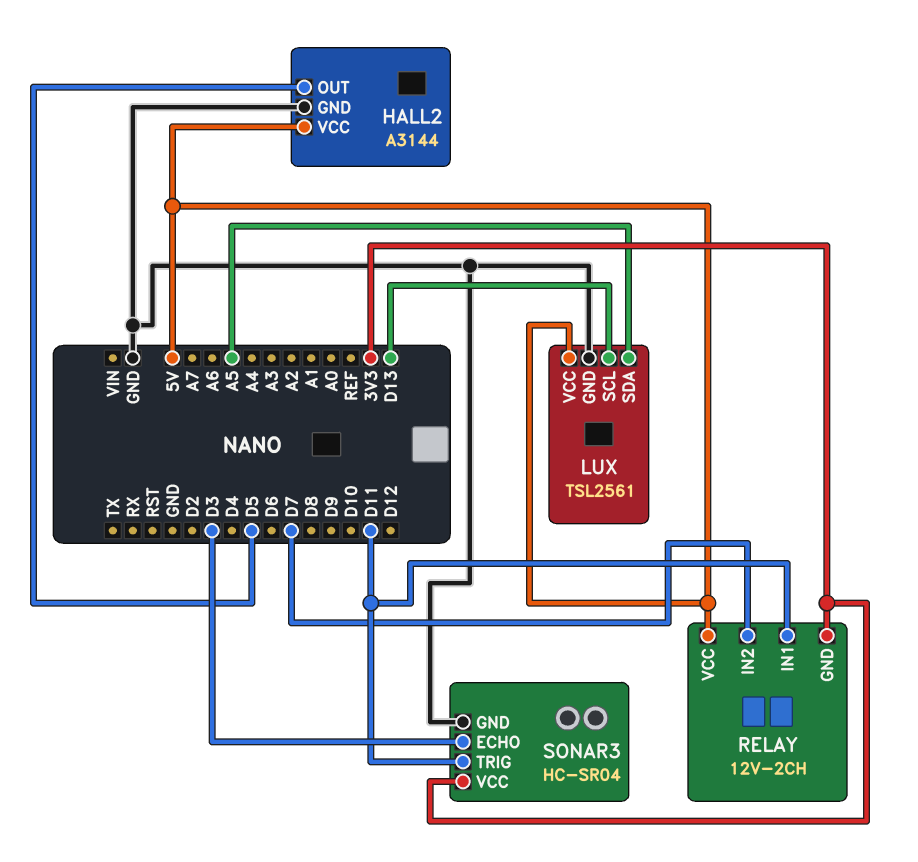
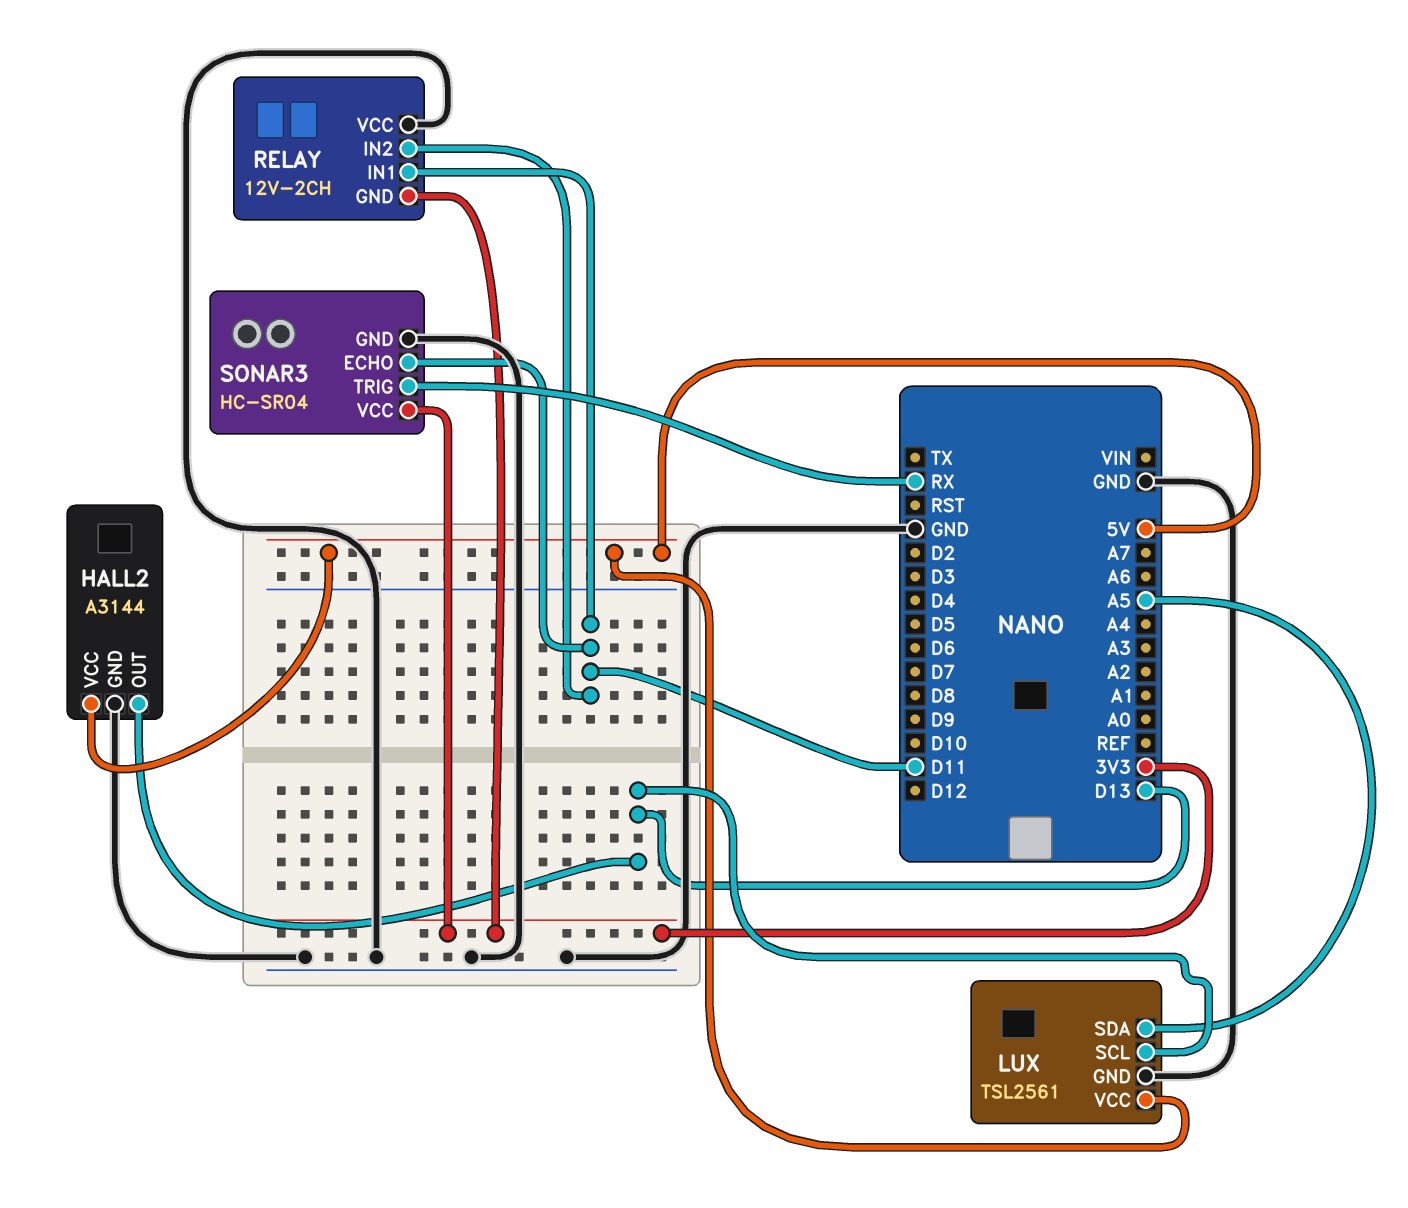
HALL2 pin OUT: D5 -> D13
RELAY pin IN2: D7 -> D11
RELAY pin VCC: 5V -> GND
SONAR3 pin ECHO: D3 -> D11
SONAR3 pin TRIG: D11 -> RX

